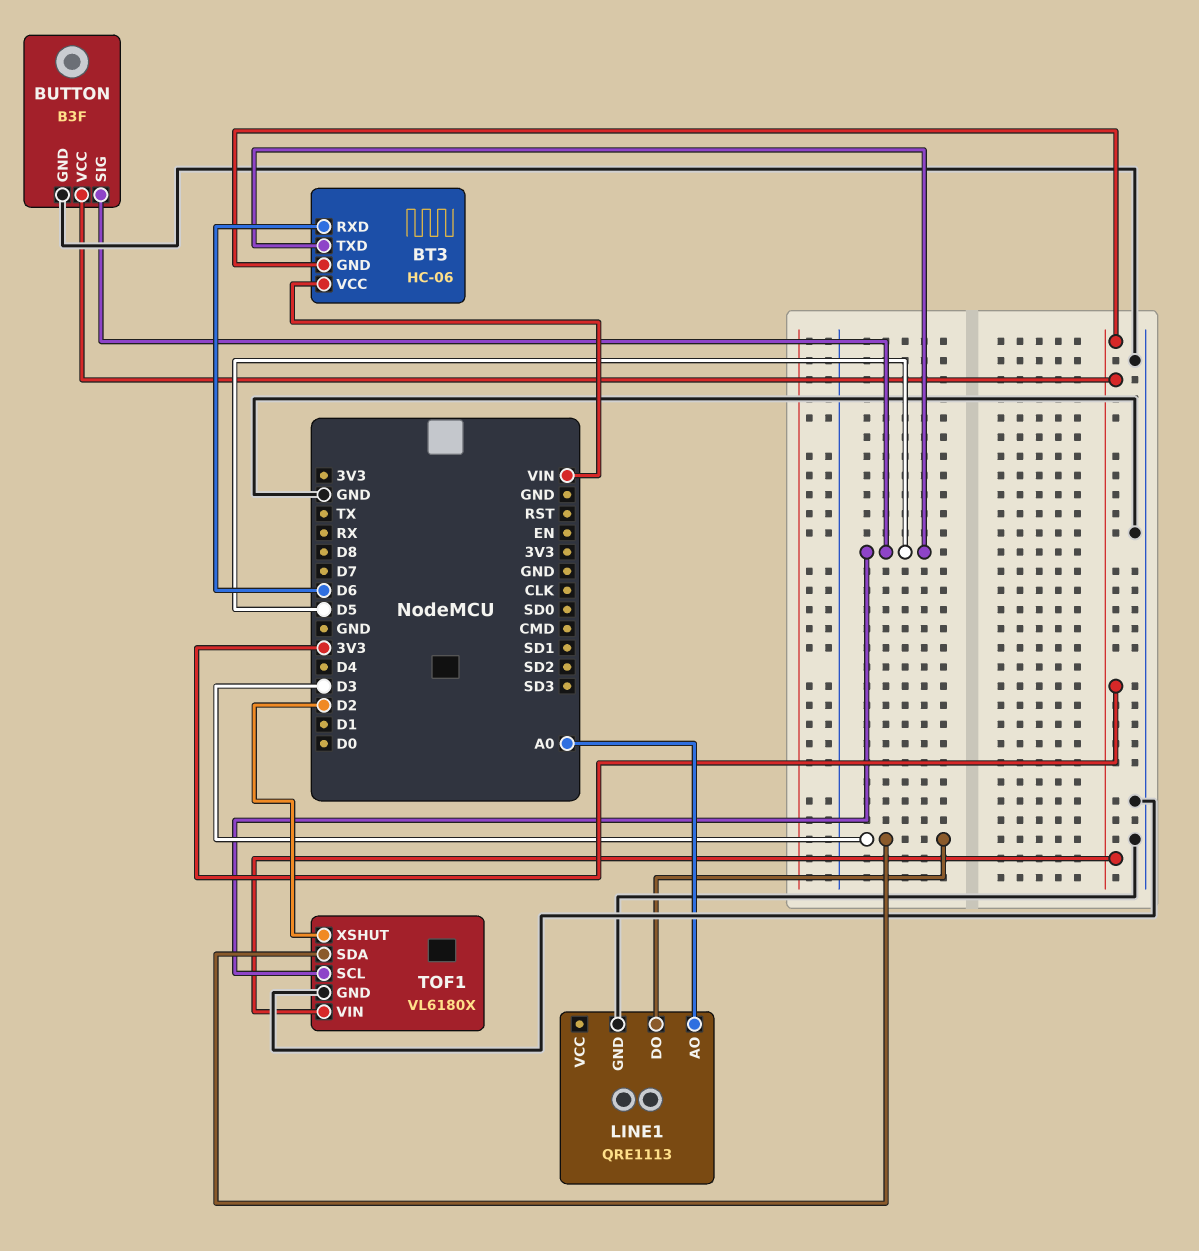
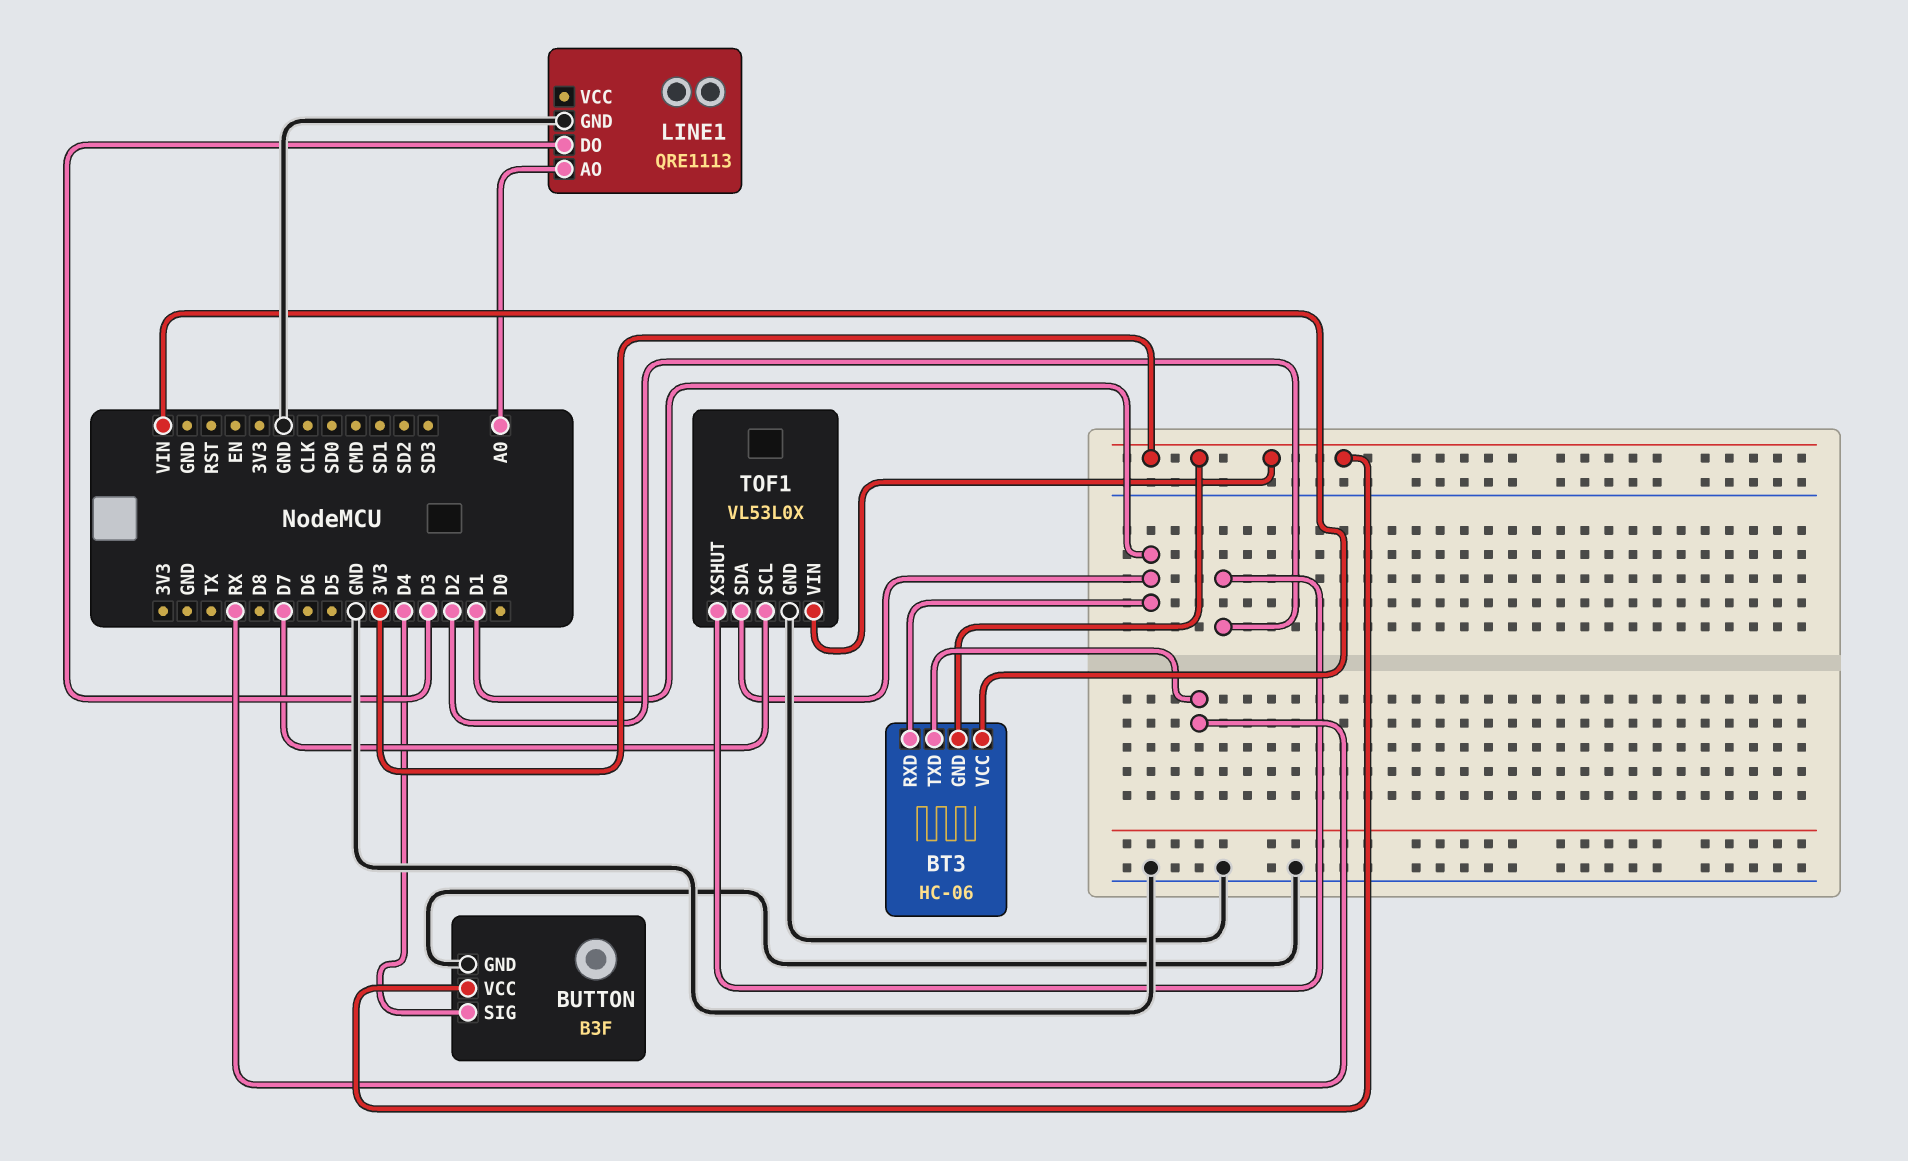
BT3 pin RXD: D6 -> D1
BT3 pin TXD: D5 -> RX
BUTTON pin SIG: D5 -> D4
TOF1: VL6180X -> VL53L0X
TOF1 pin SCL: D5 -> D7
TOF1 pin SDA: D3 -> D1

